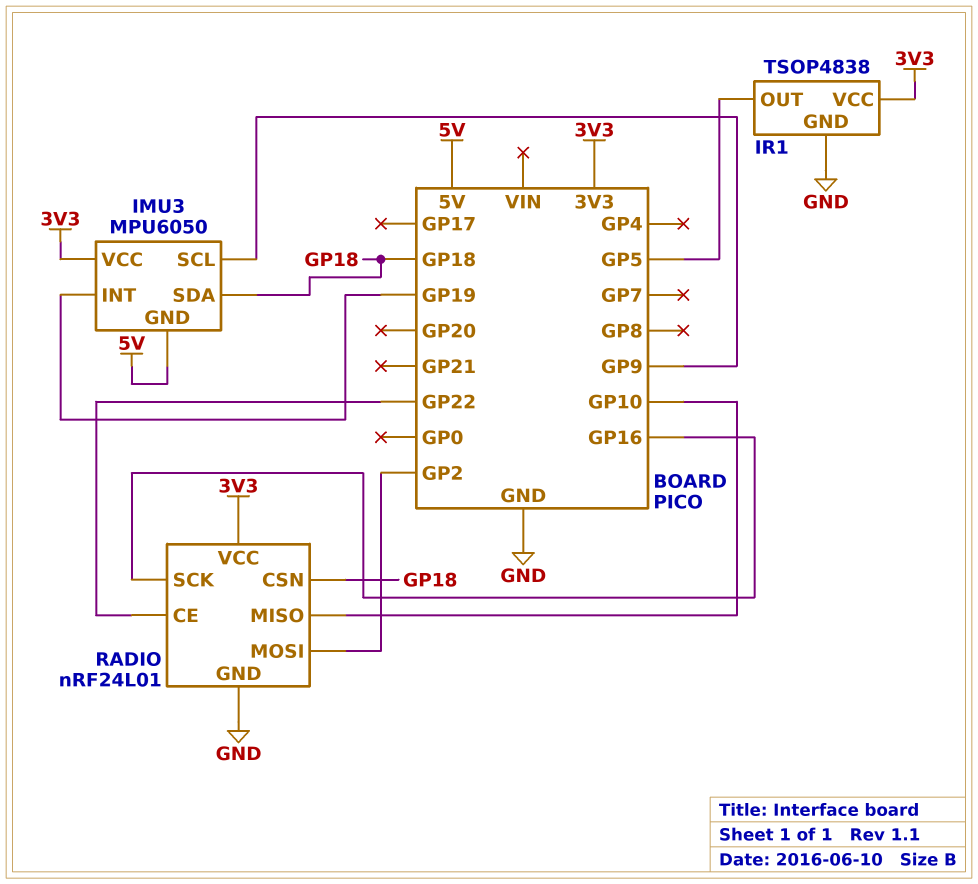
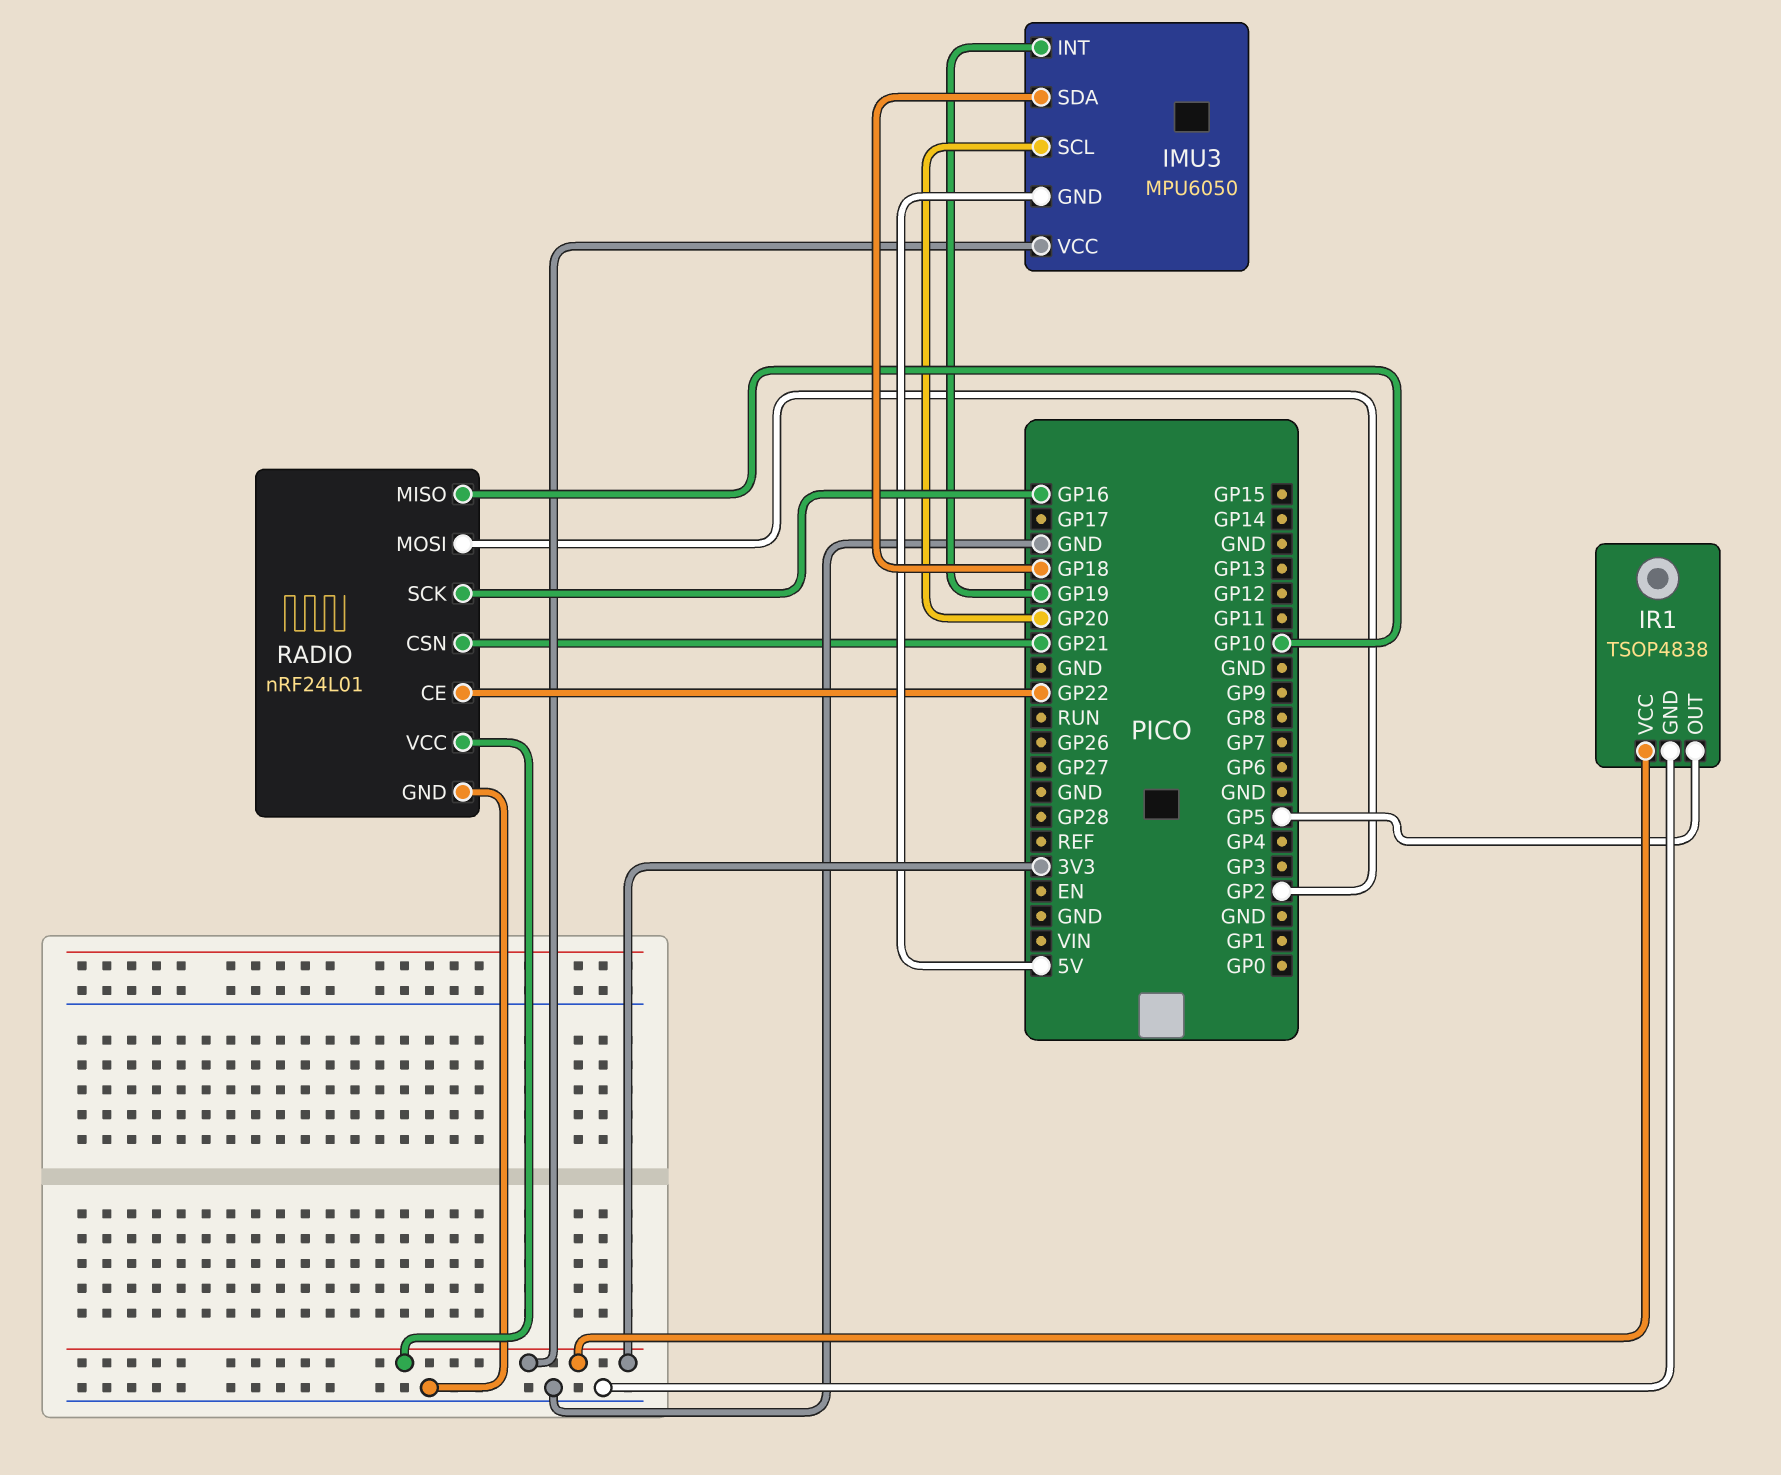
IMU3 pin SCL: GP9 -> GP20
RADIO pin CSN: GP18 -> GP21

